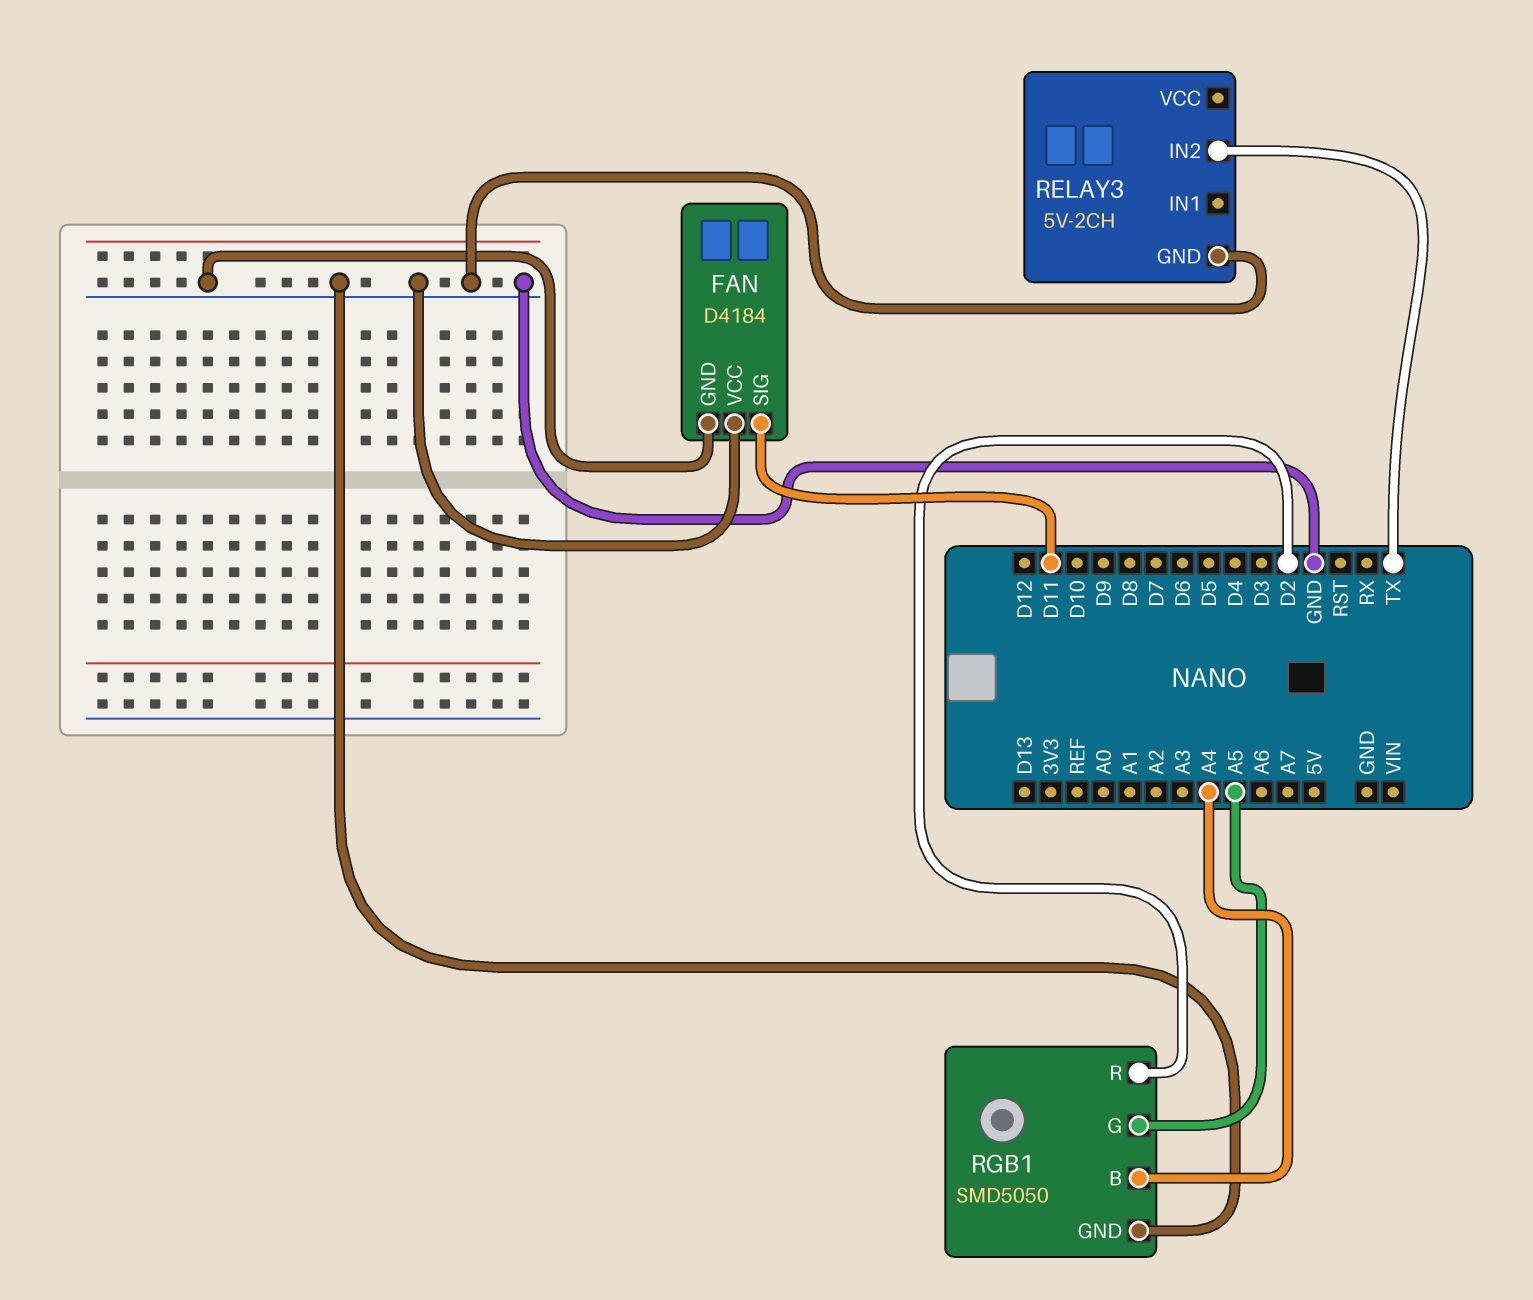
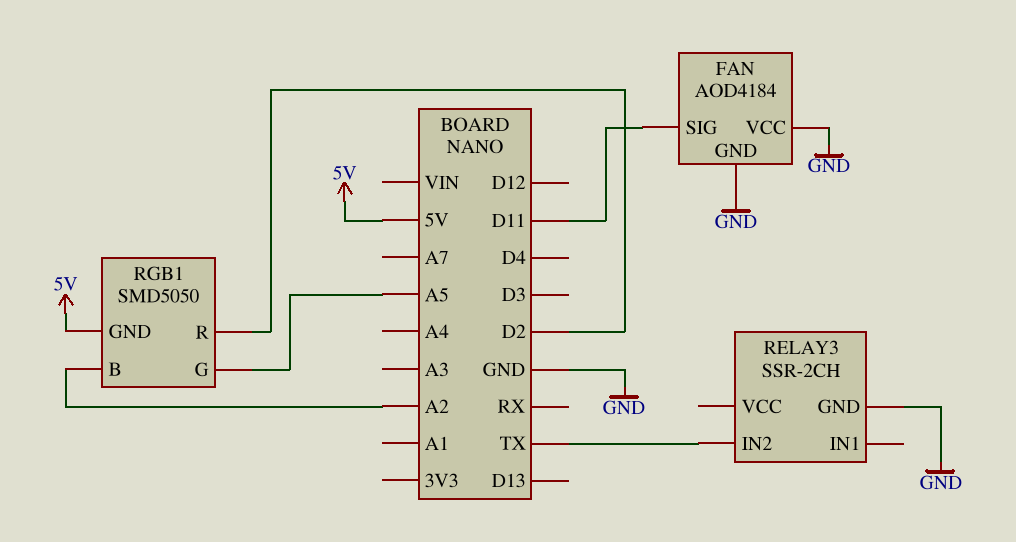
FAN: D4184 -> AOD4184
RELAY3: 5V-2CH -> SSR-2CH
RGB1 pin B: A4 -> A2
RGB1 pin GND: GND -> 5V

